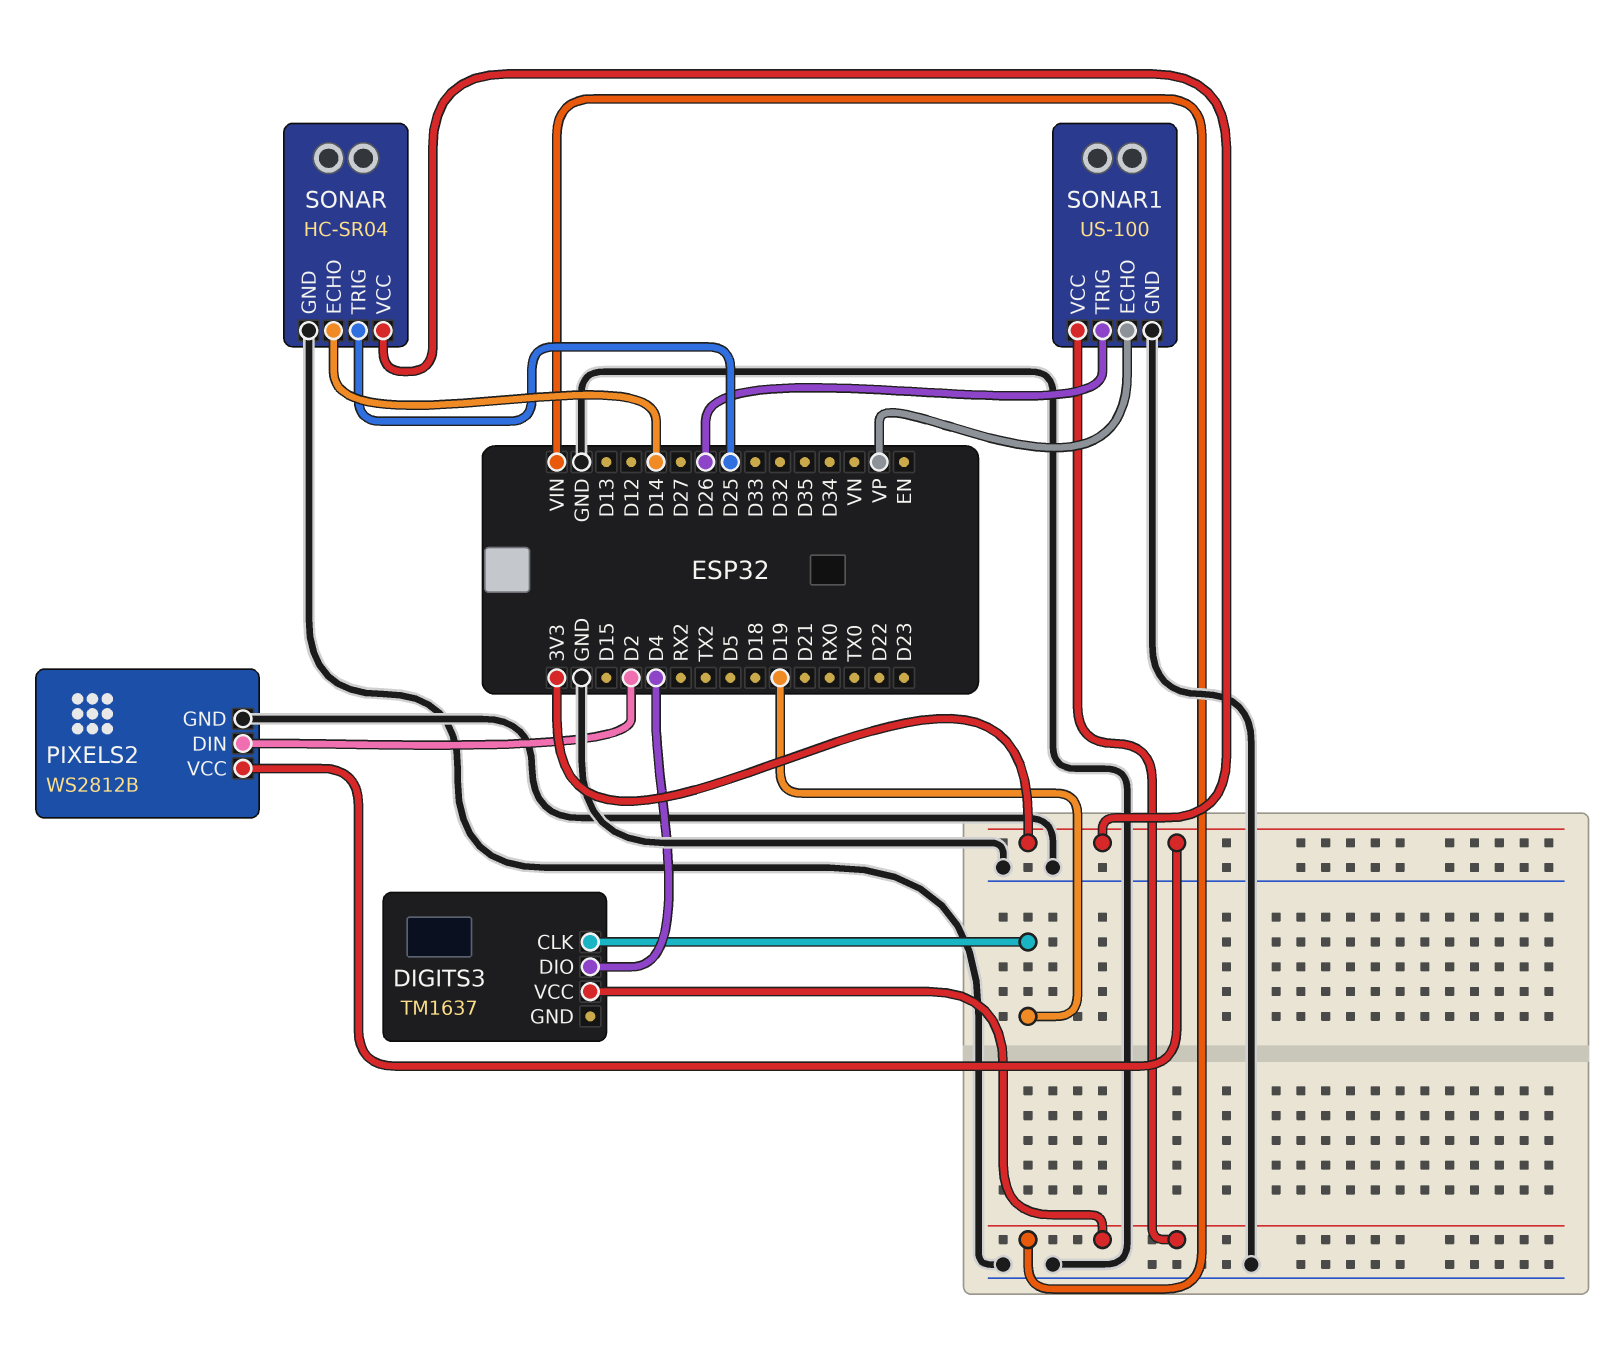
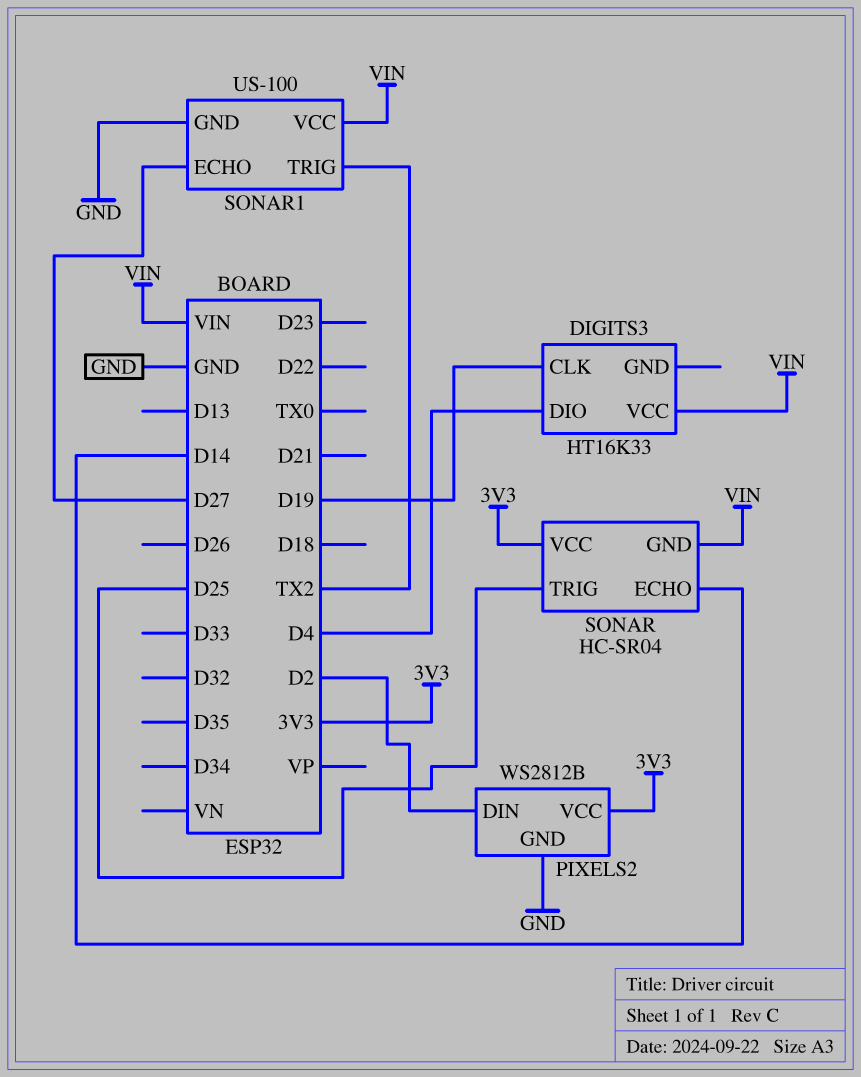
DIGITS3: TM1637 -> HT16K33
SONAR pin GND: GND -> VIN
SONAR1 pin ECHO: VP -> D27
SONAR1 pin TRIG: D26 -> TX2

